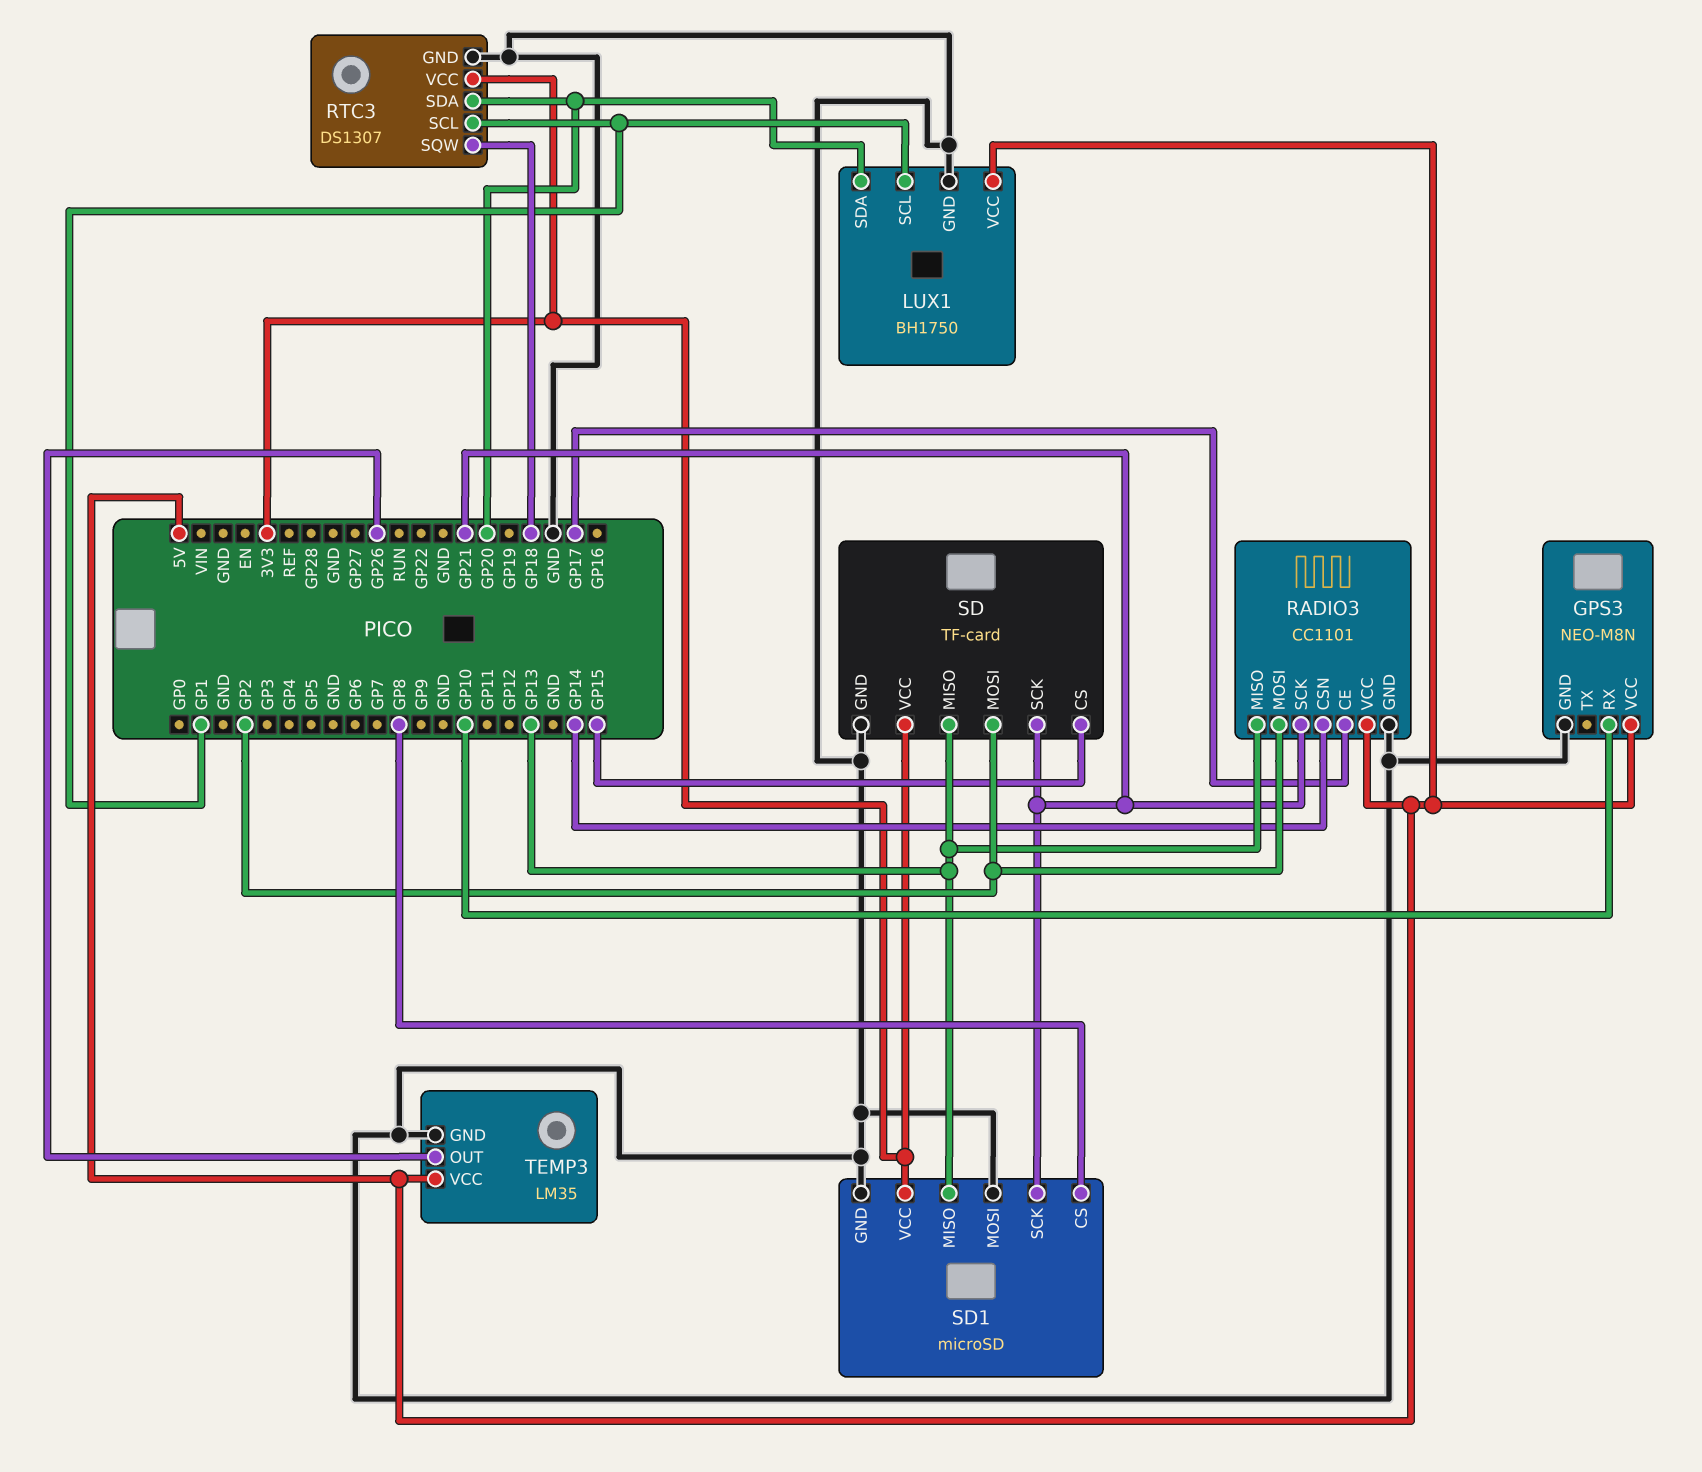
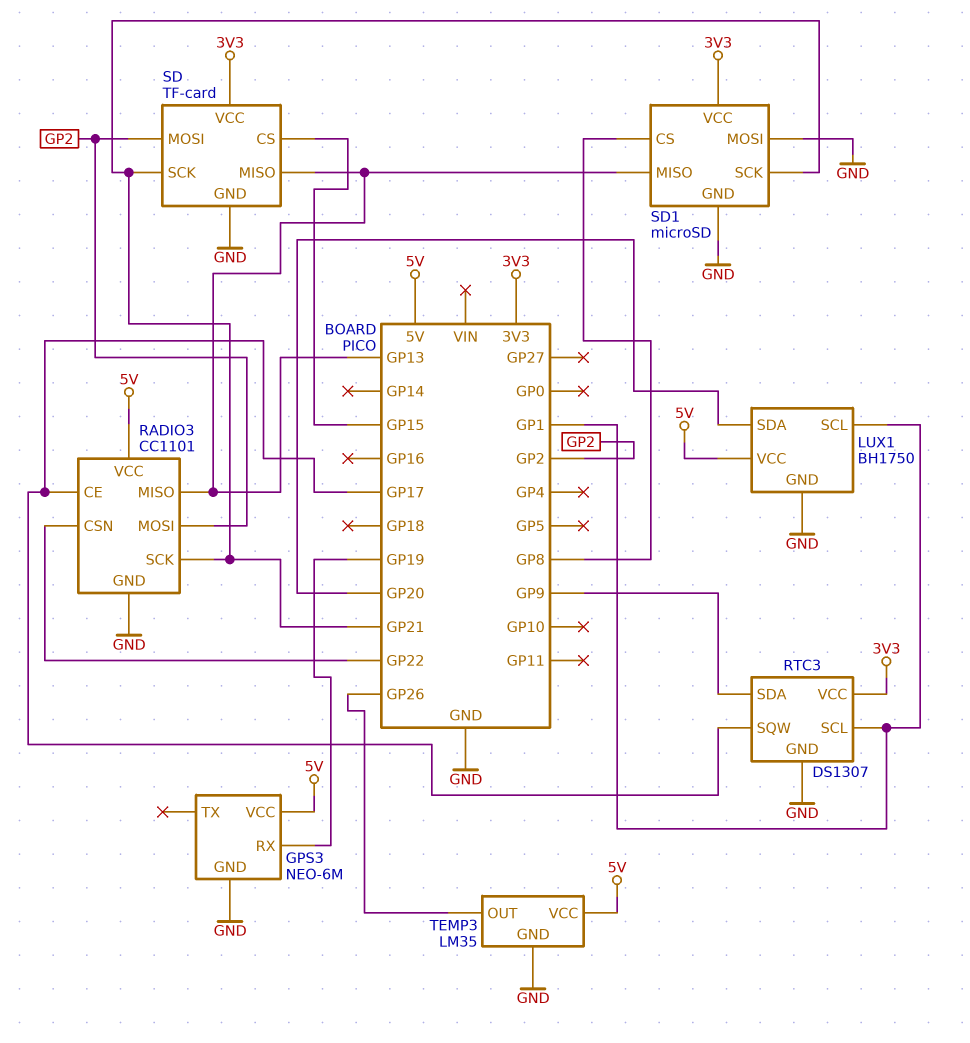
GPS3: NEO-M8N -> NEO-6M
GPS3 pin RX: GP10 -> GP19
RADIO3 pin CSN: GP14 -> GP22
RTC3 pin SDA: GP20 -> GP9
RTC3 pin SQW: GP18 -> GP17

